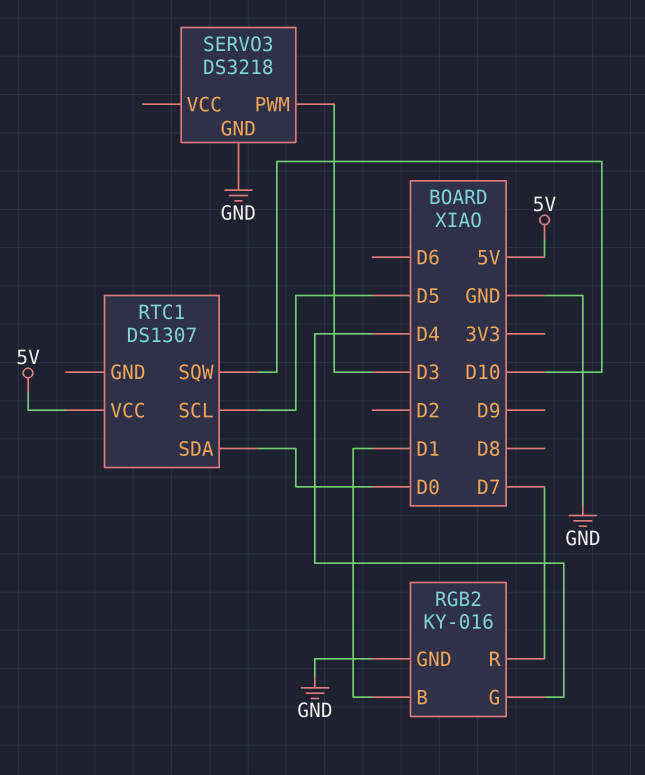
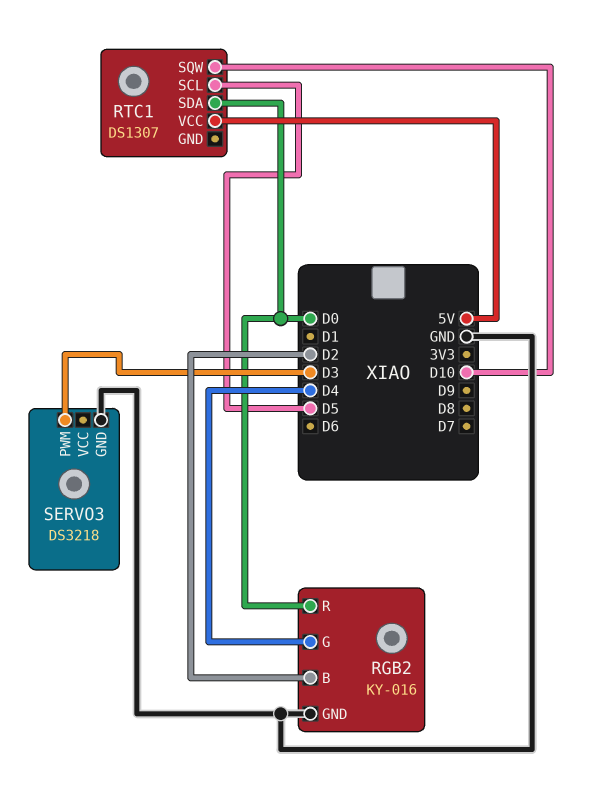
RGB2 pin B: D1 -> D2
RGB2 pin R: D7 -> D0

